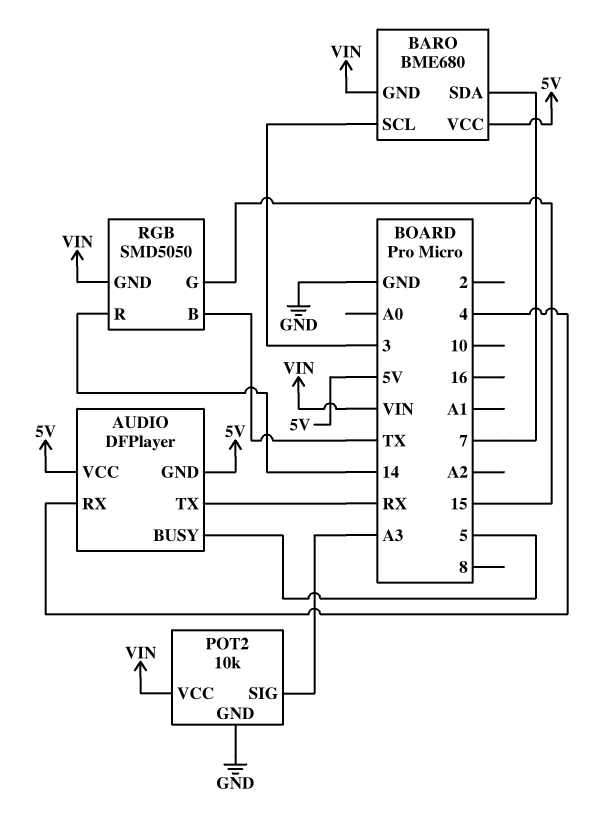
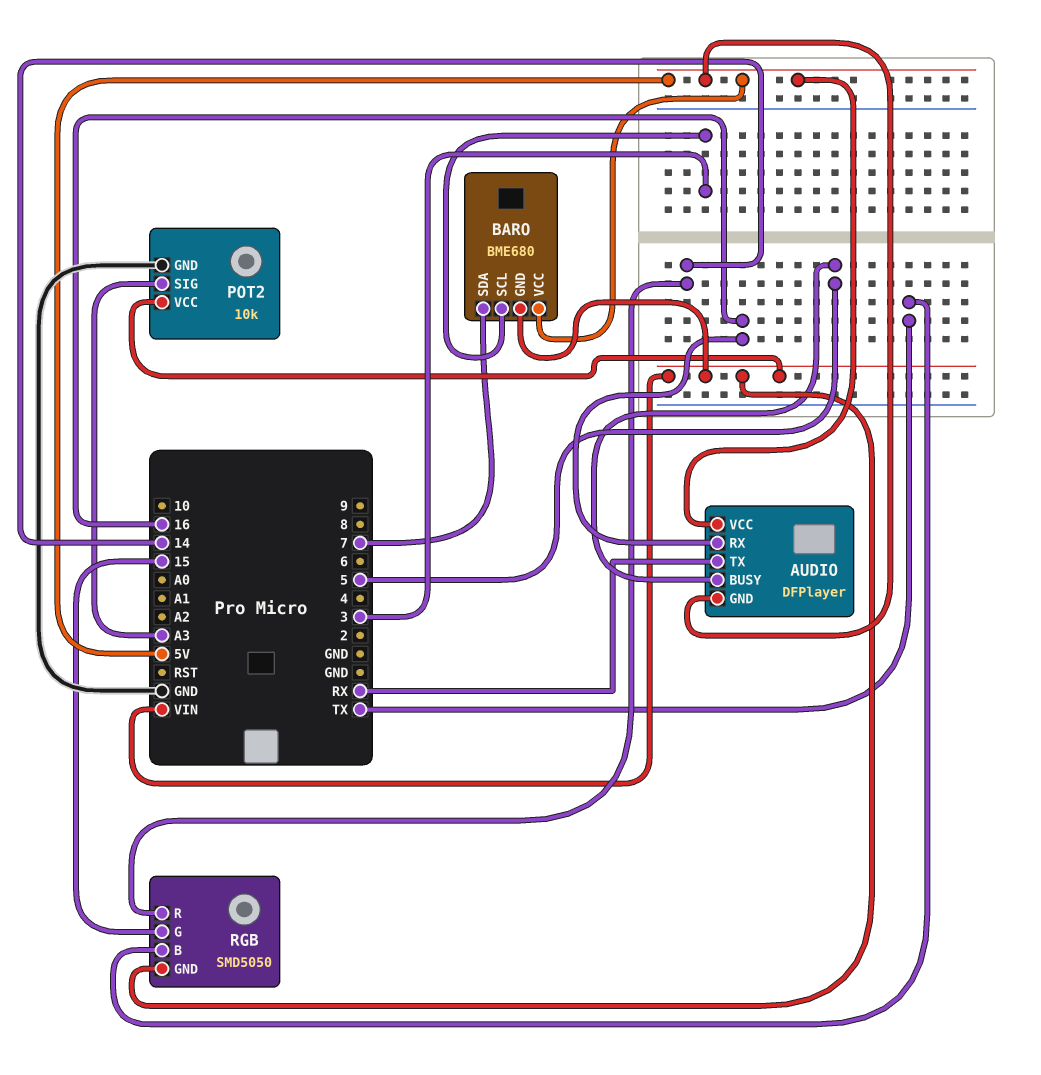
AUDIO pin RX: 4 -> 16

